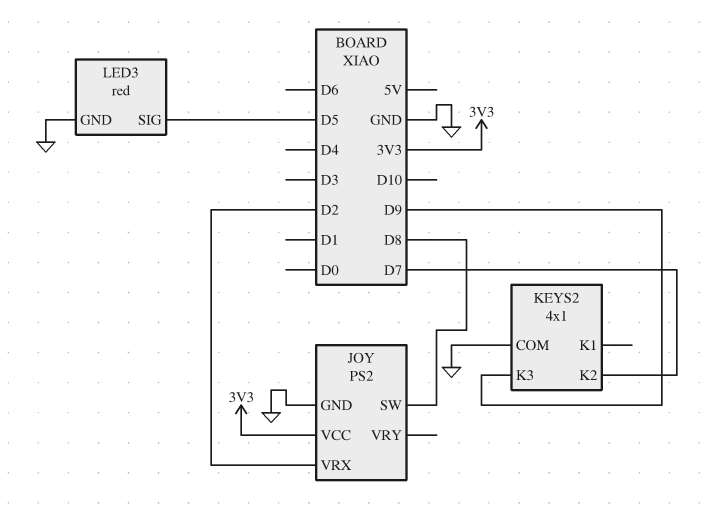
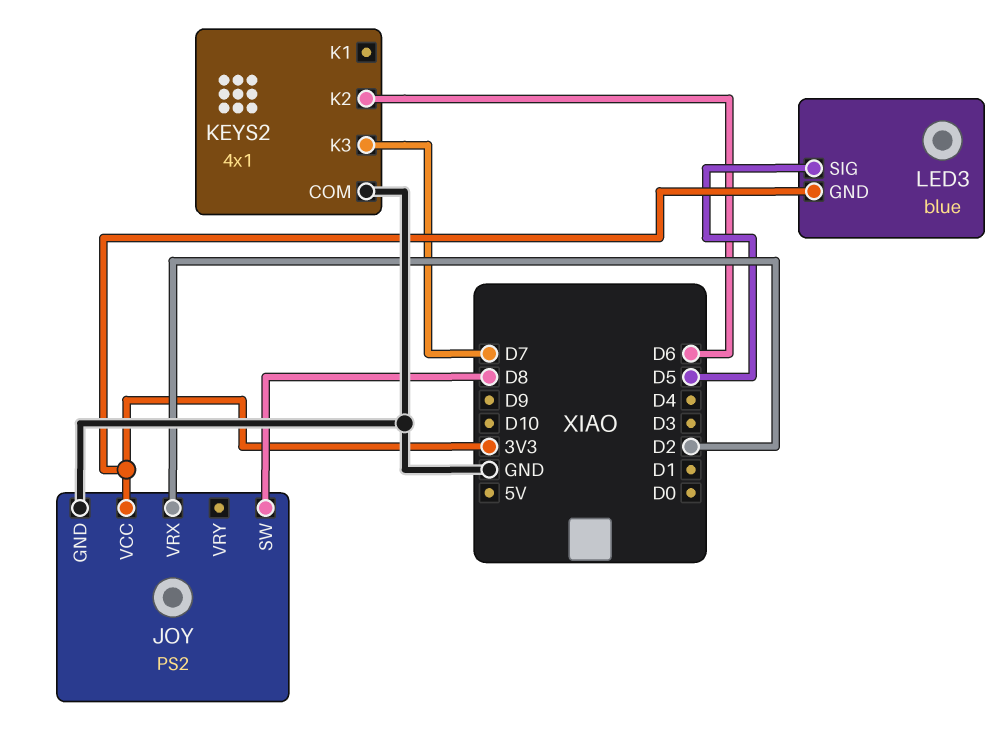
KEYS2 pin K2: D7 -> D6
KEYS2 pin K3: D9 -> D7
LED3: red -> blue
LED3 pin GND: GND -> 3V3

